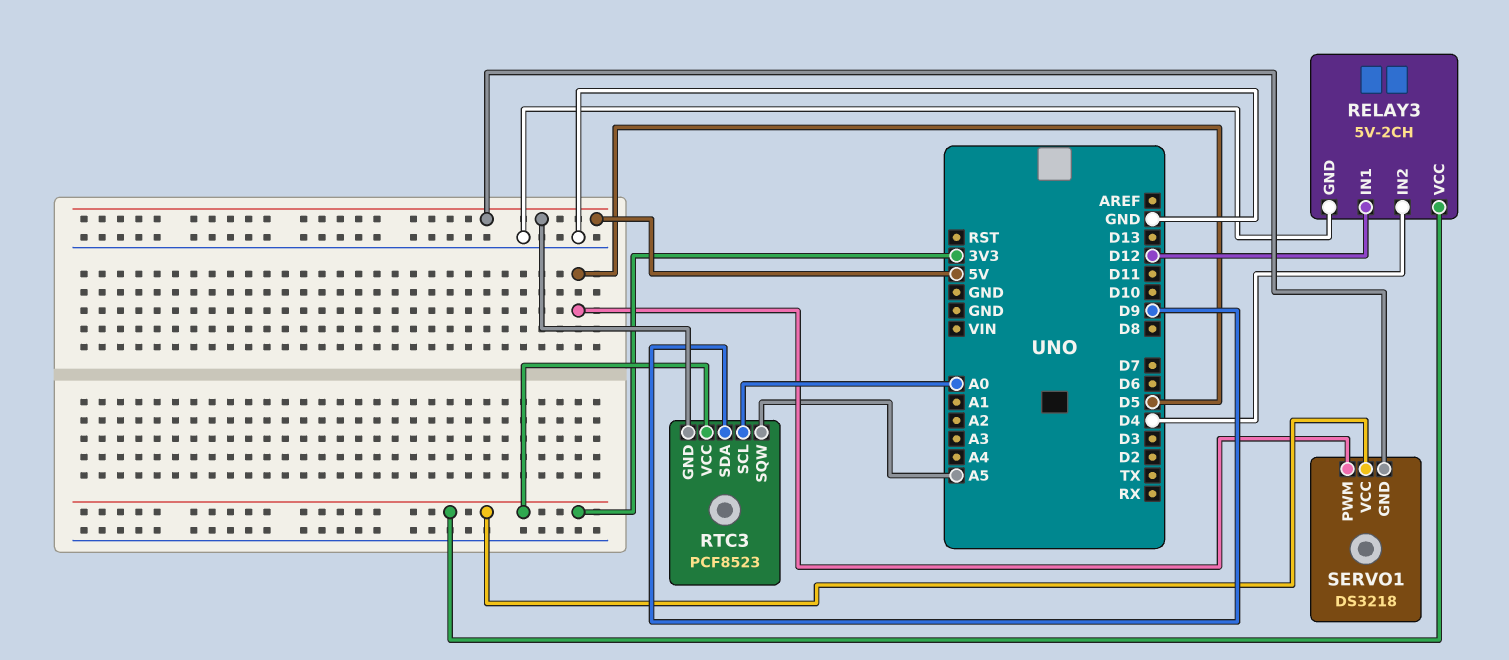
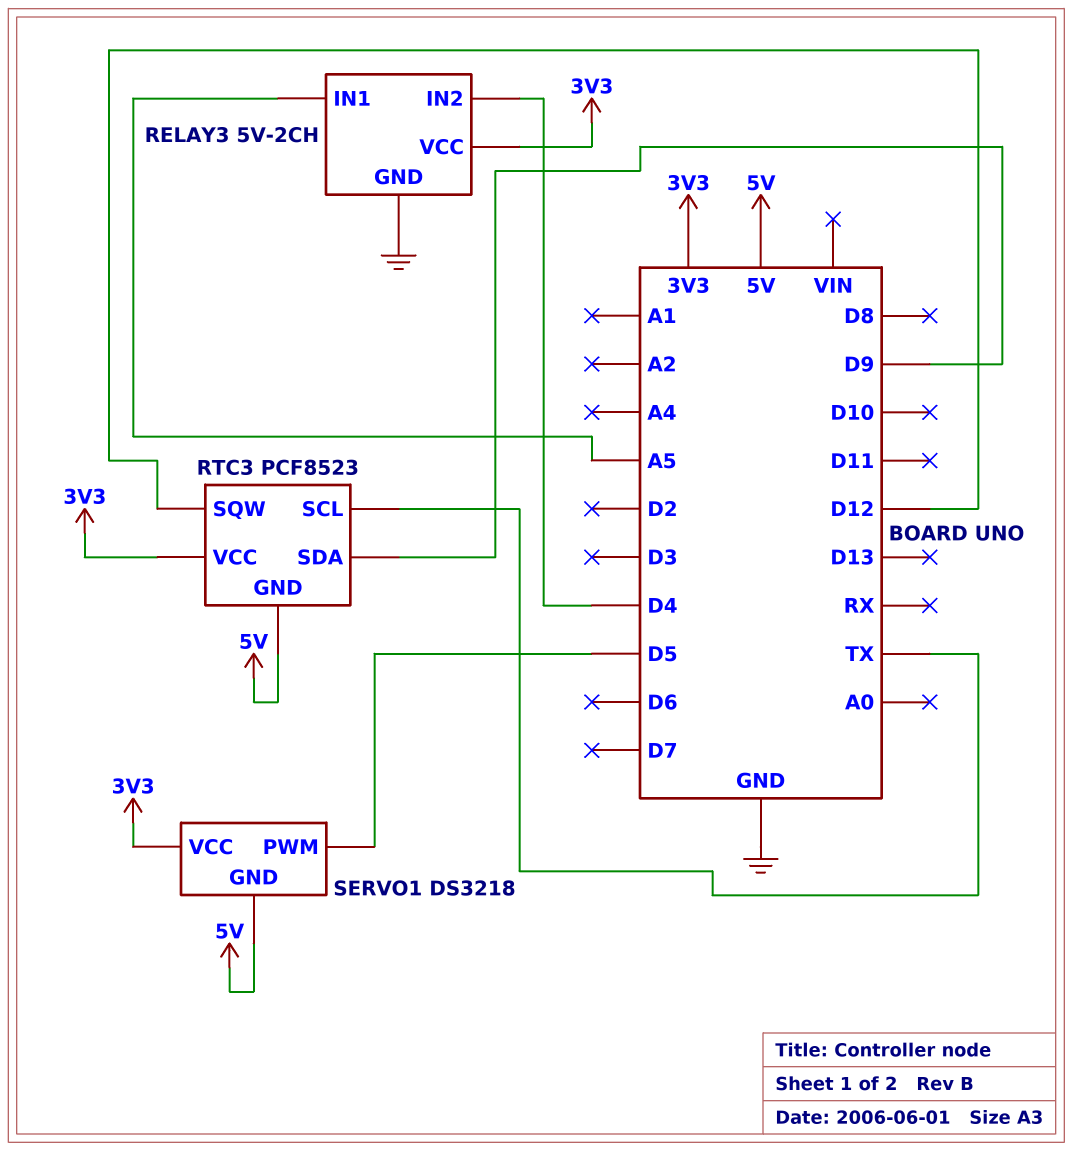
RELAY3 pin IN1: D12 -> A5
RTC3 pin SCL: A0 -> TX
RTC3 pin SQW: A5 -> D12

